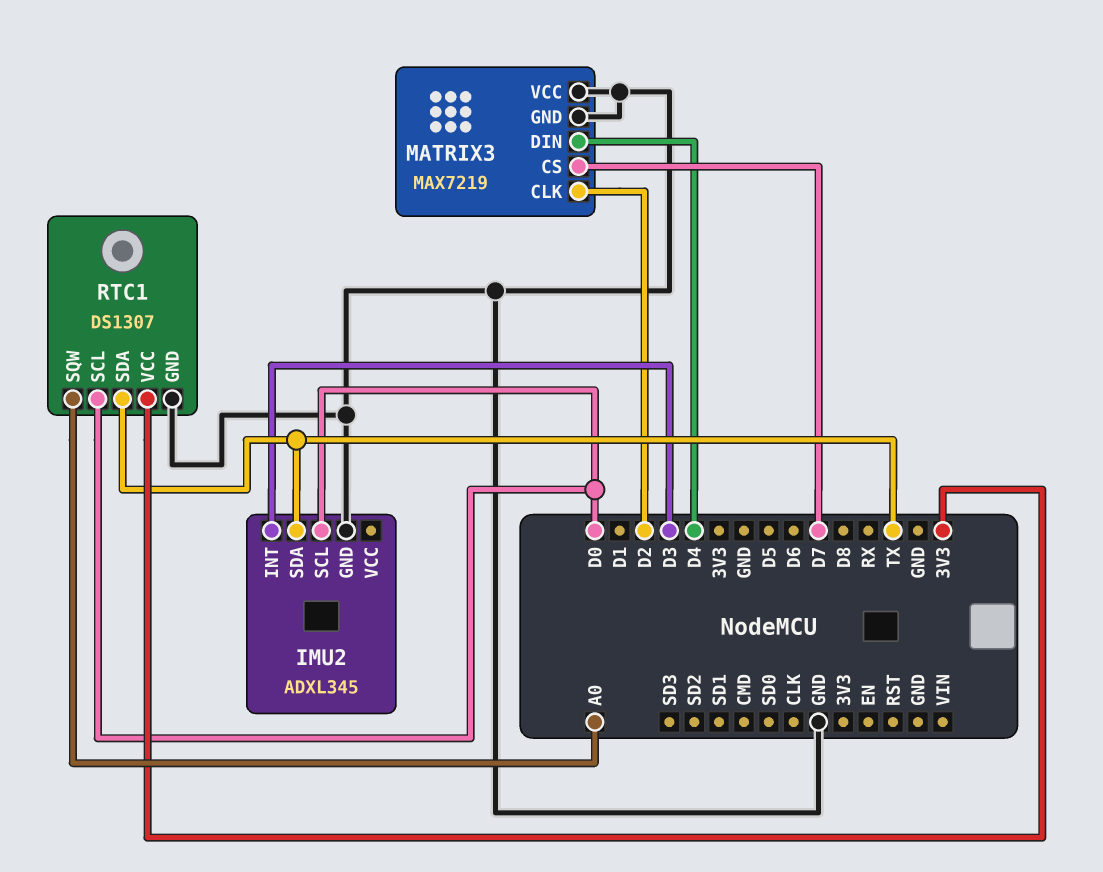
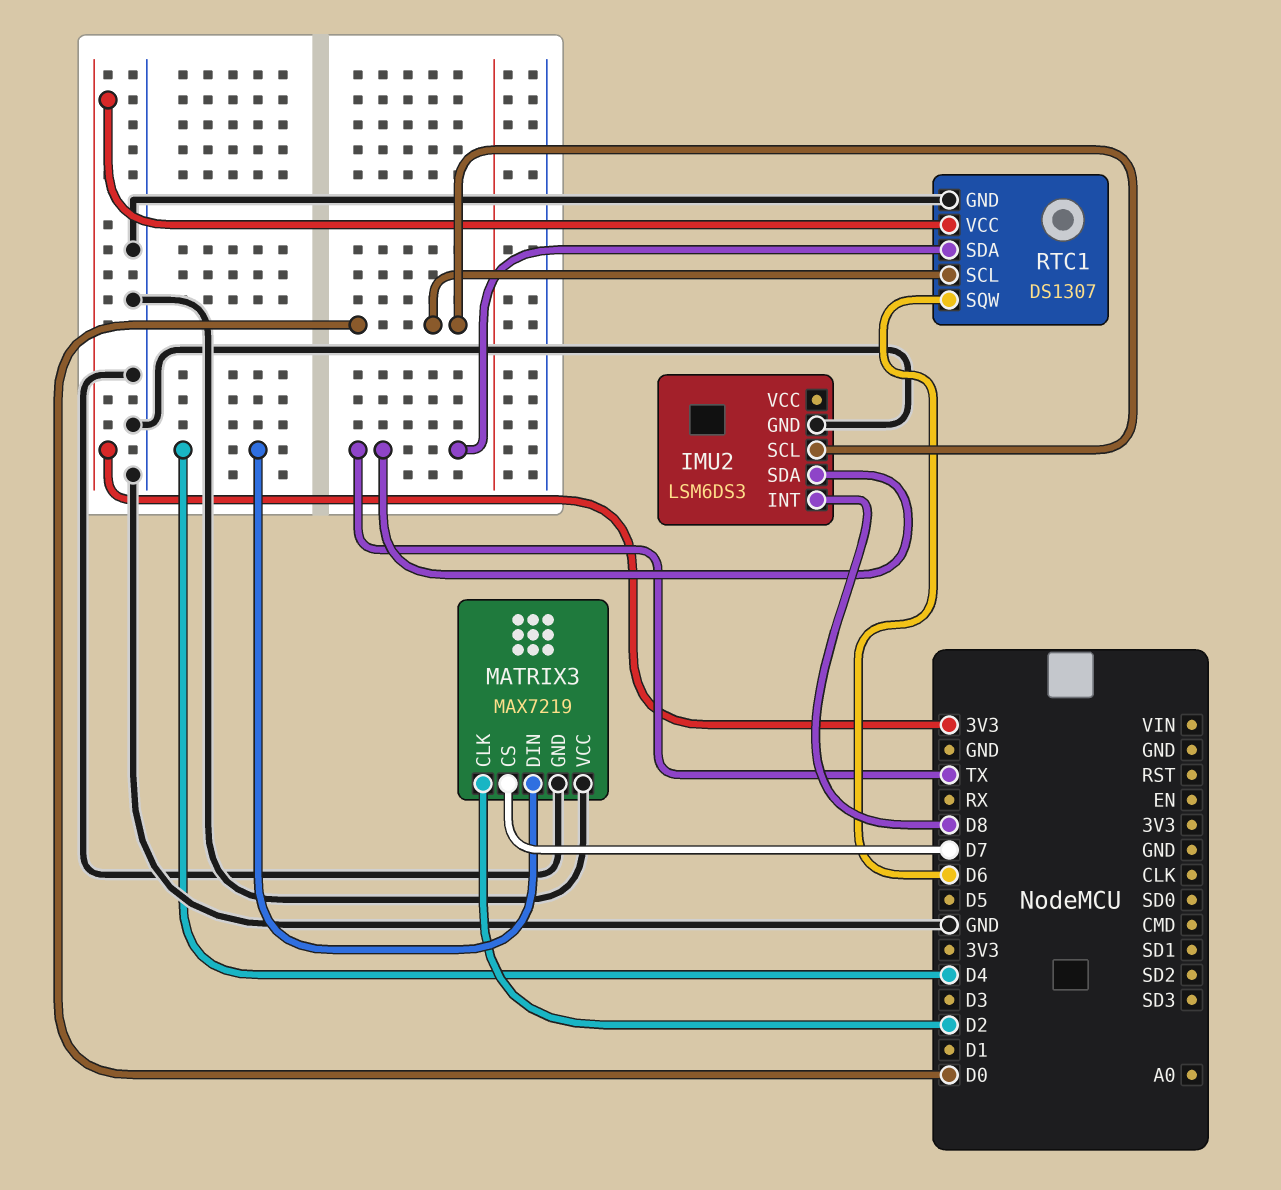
IMU2: ADXL345 -> LSM6DS3
IMU2 pin INT: D3 -> D8
RTC1 pin SQW: A0 -> D6

